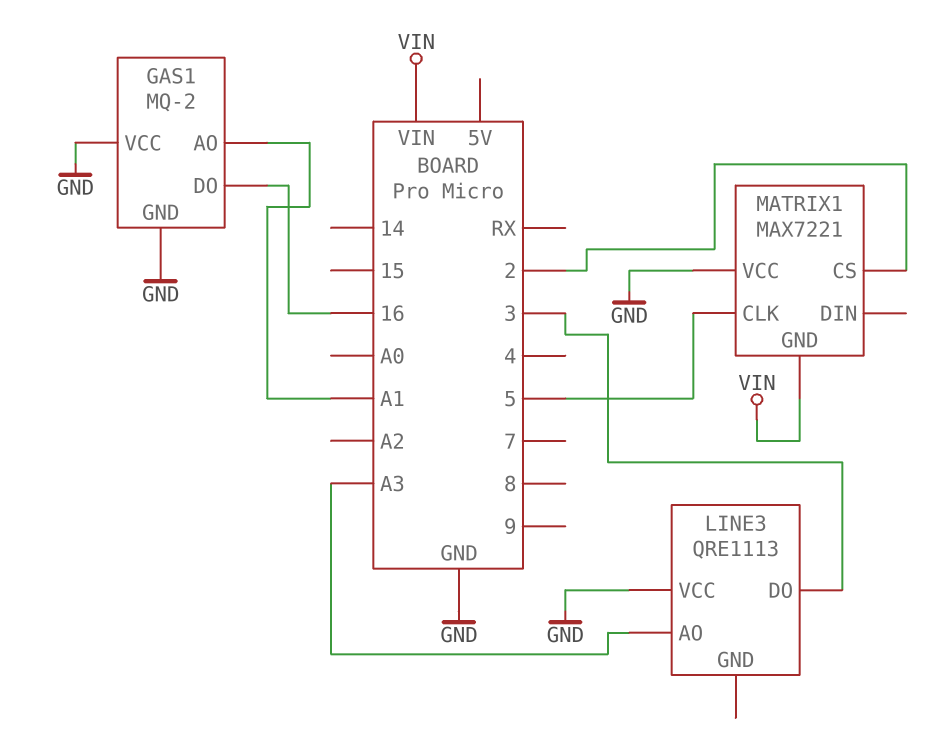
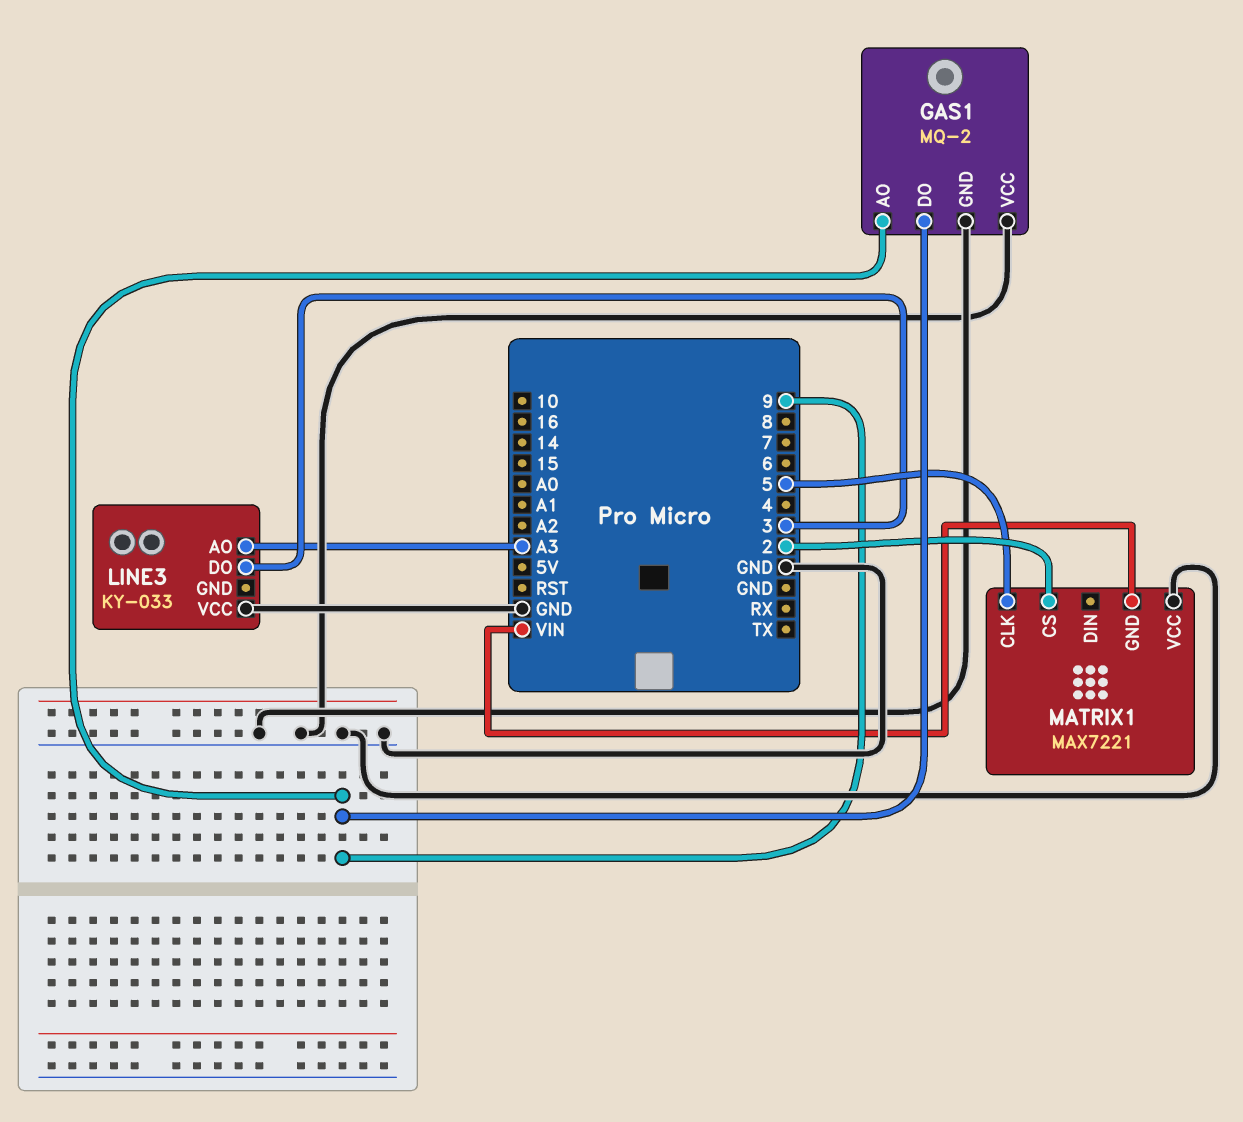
GAS1 pin AO: A1 -> 9
GAS1 pin DO: 16 -> 9
LINE3: QRE1113 -> KY-033

